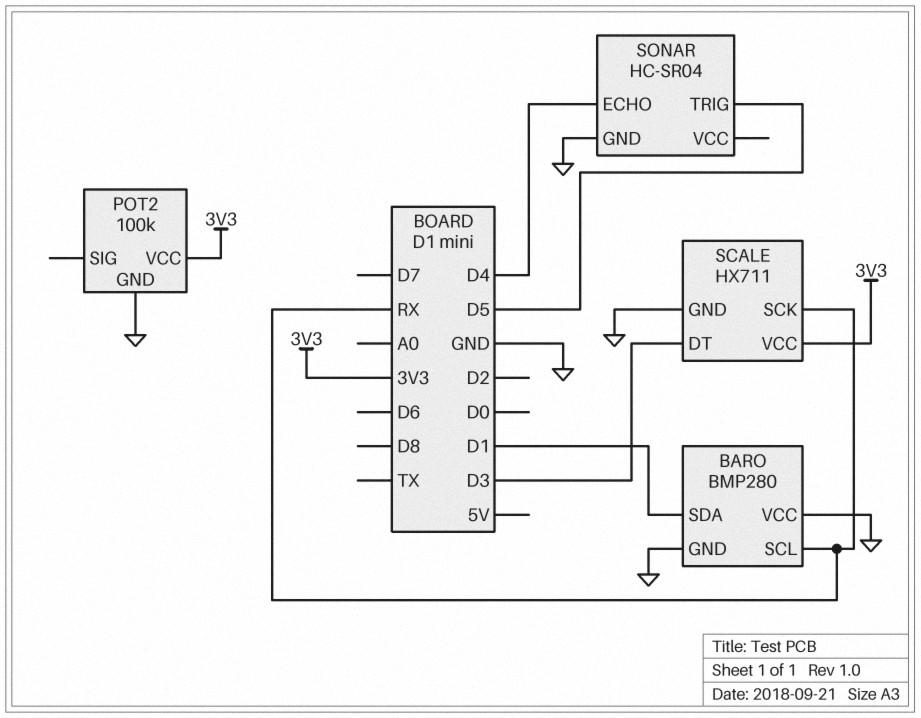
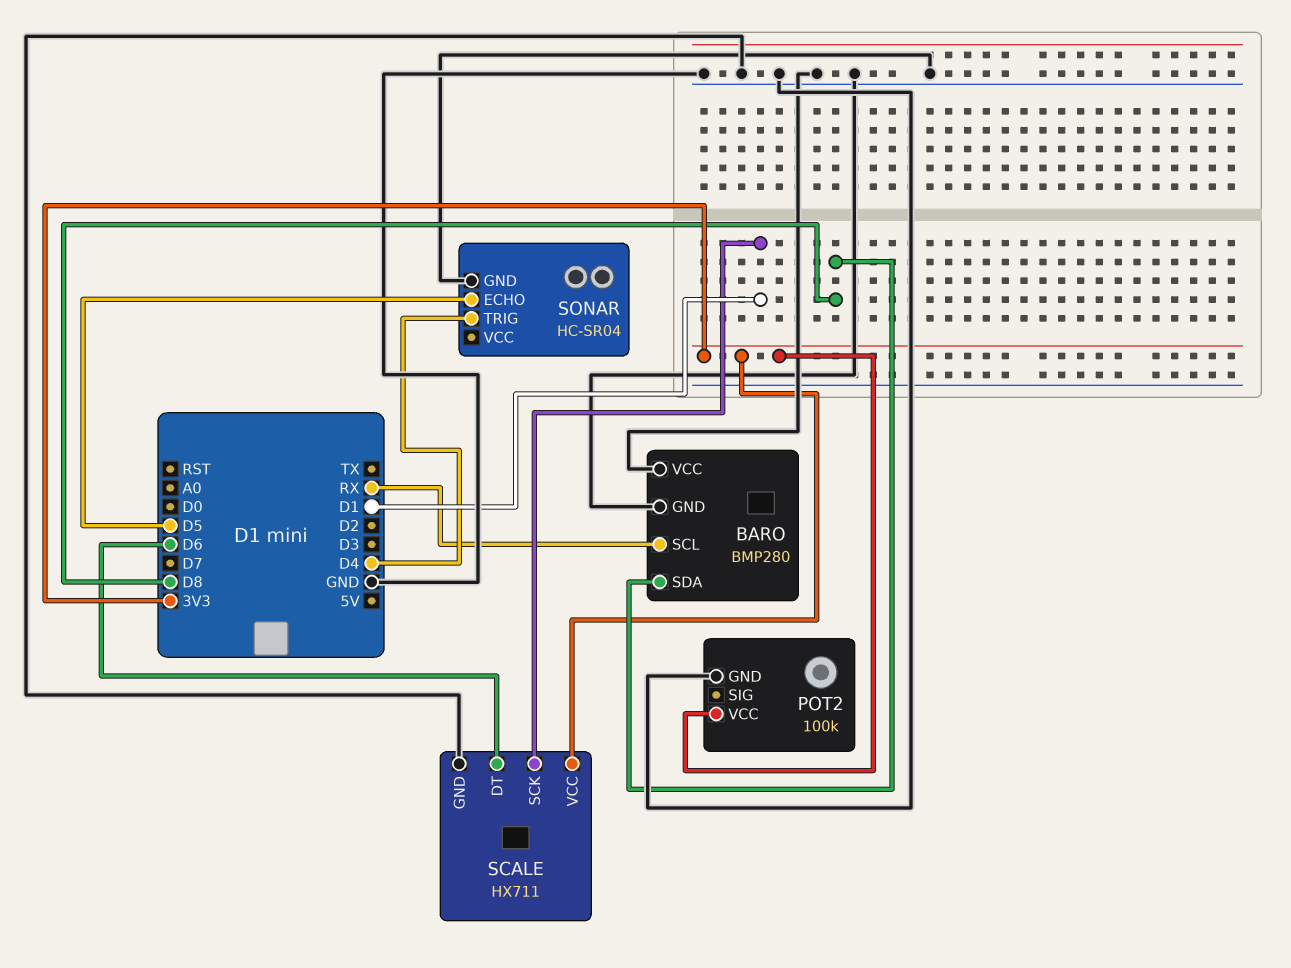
BARO pin SDA: D1 -> D8
SCALE pin DT: D3 -> D6
SCALE pin SCK: RX -> D1
SONAR pin ECHO: D4 -> D5
SONAR pin TRIG: D5 -> D4

